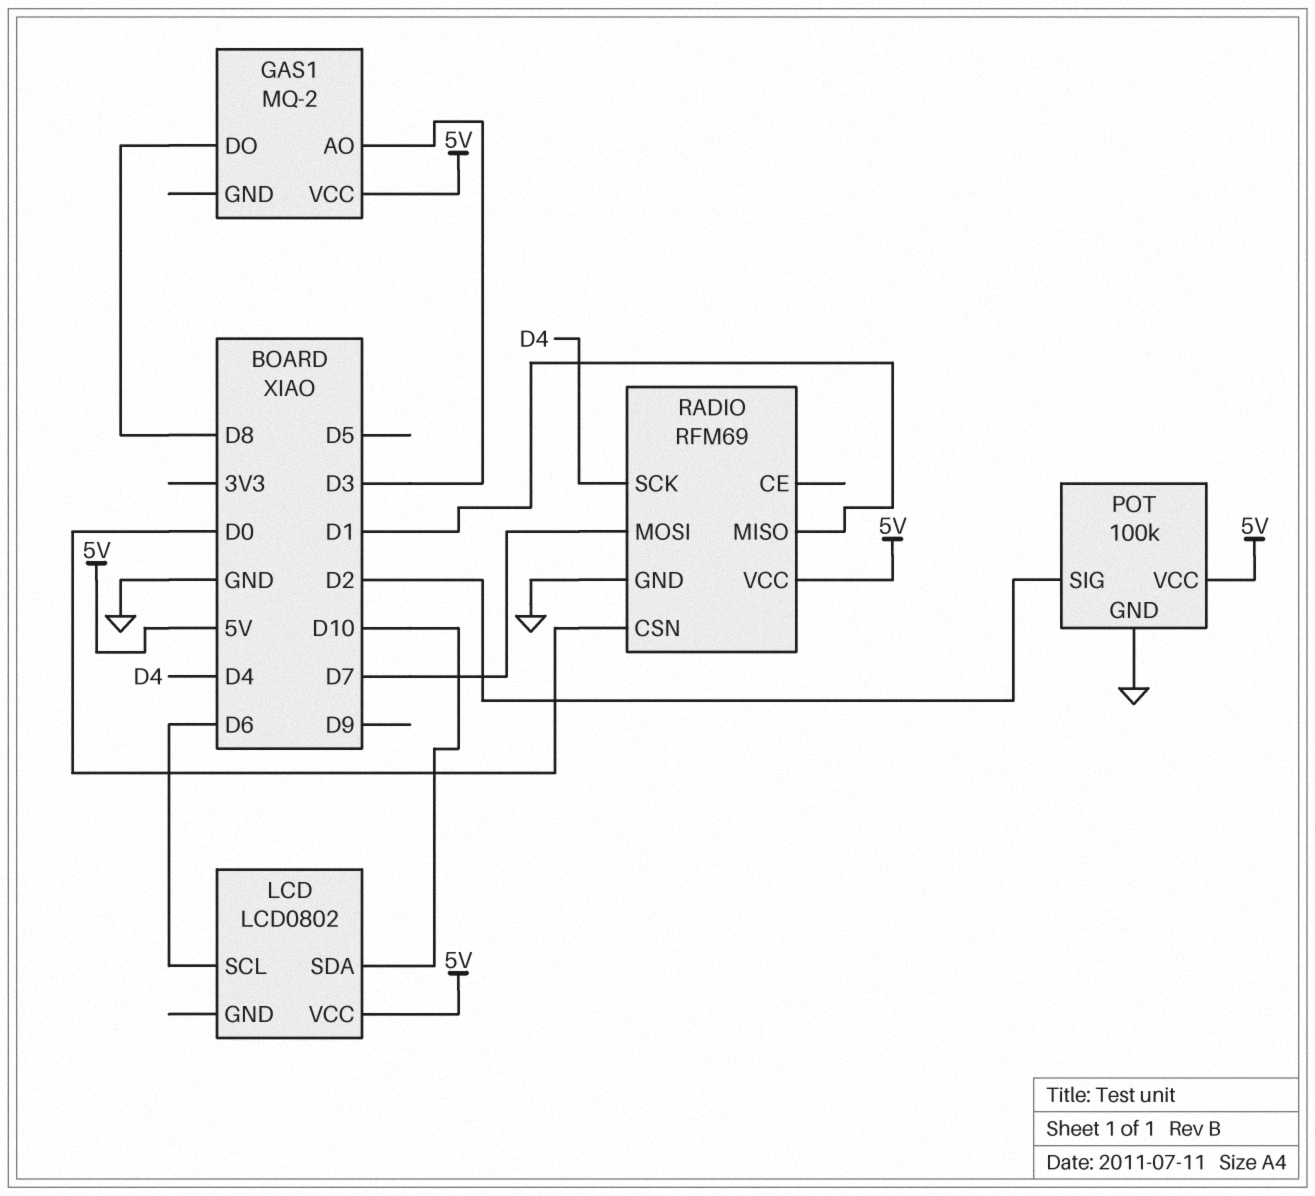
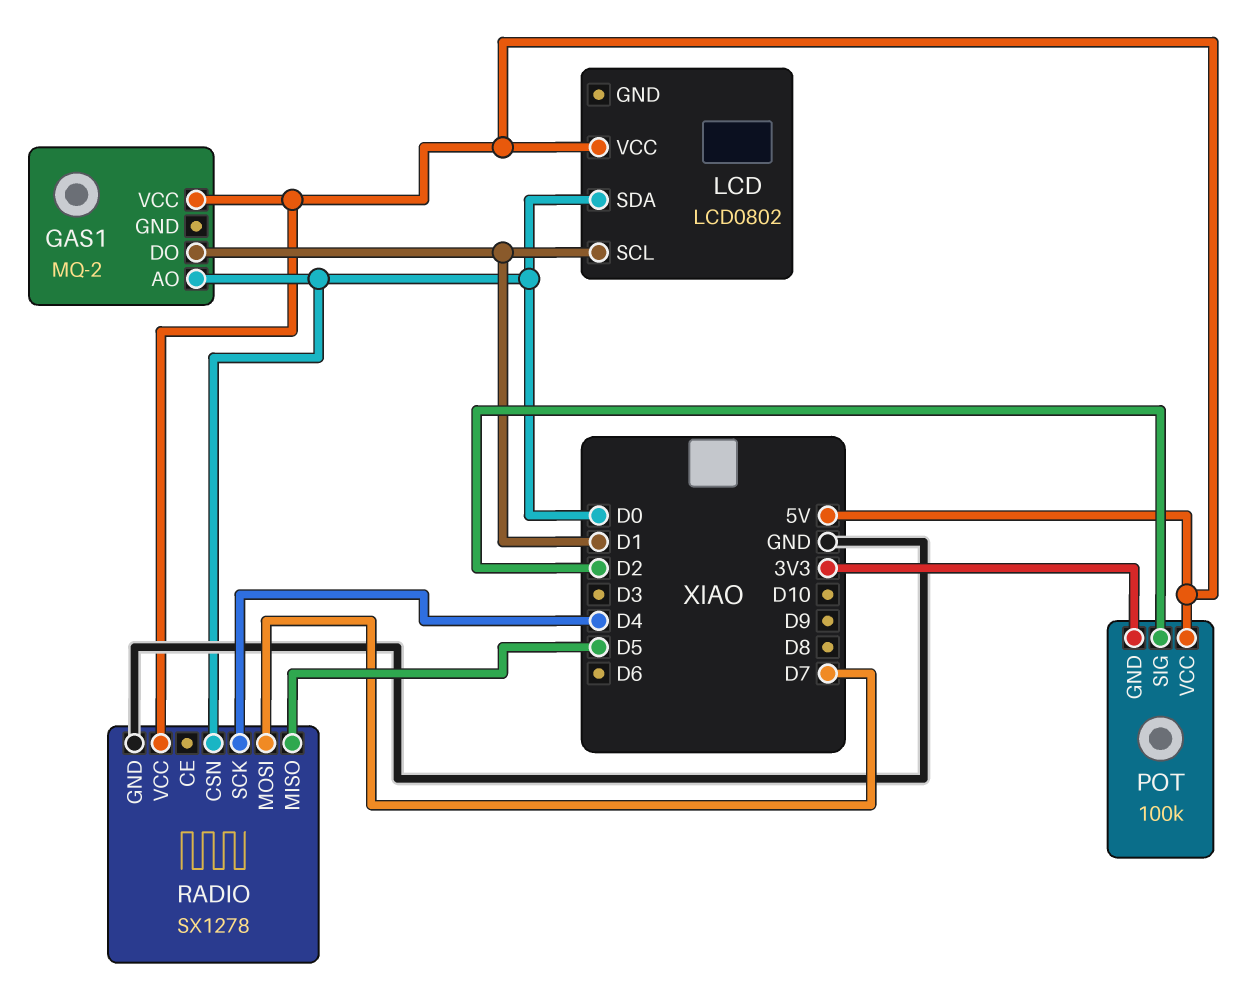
GAS1 pin AO: D3 -> D0
GAS1 pin DO: D8 -> D1
LCD pin SCL: D6 -> D1
LCD pin SDA: D10 -> D0
POT pin GND: GND -> 3V3
RADIO: RFM69 -> SX1278
RADIO pin MISO: D1 -> D5

